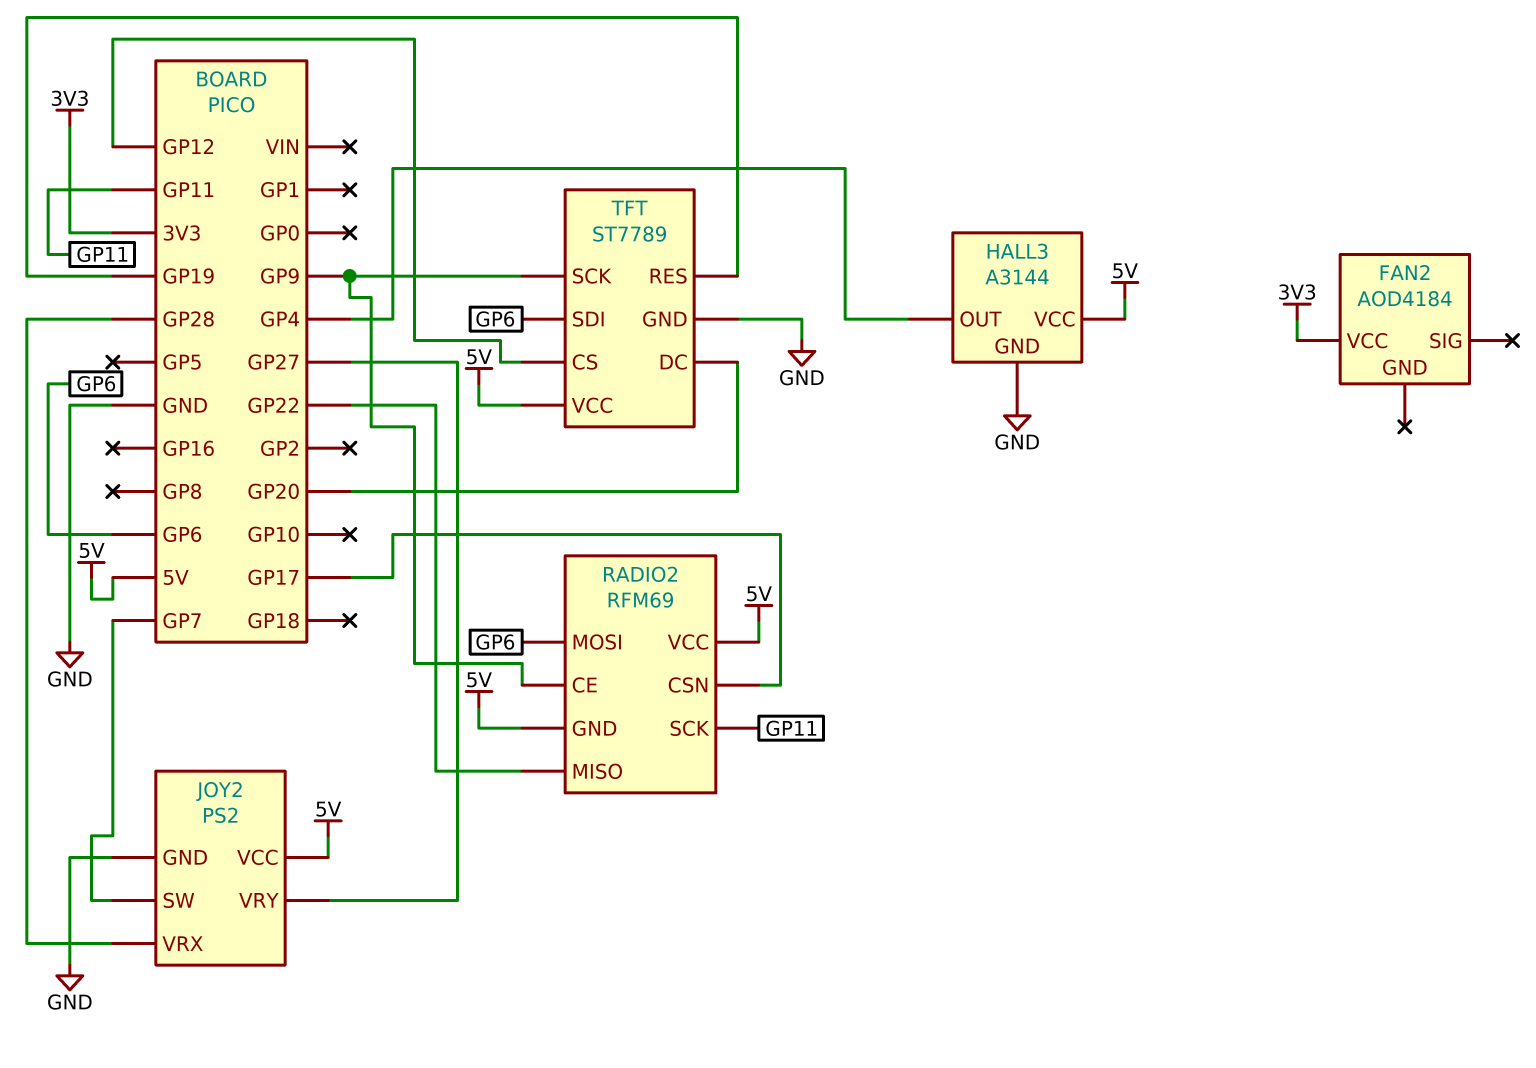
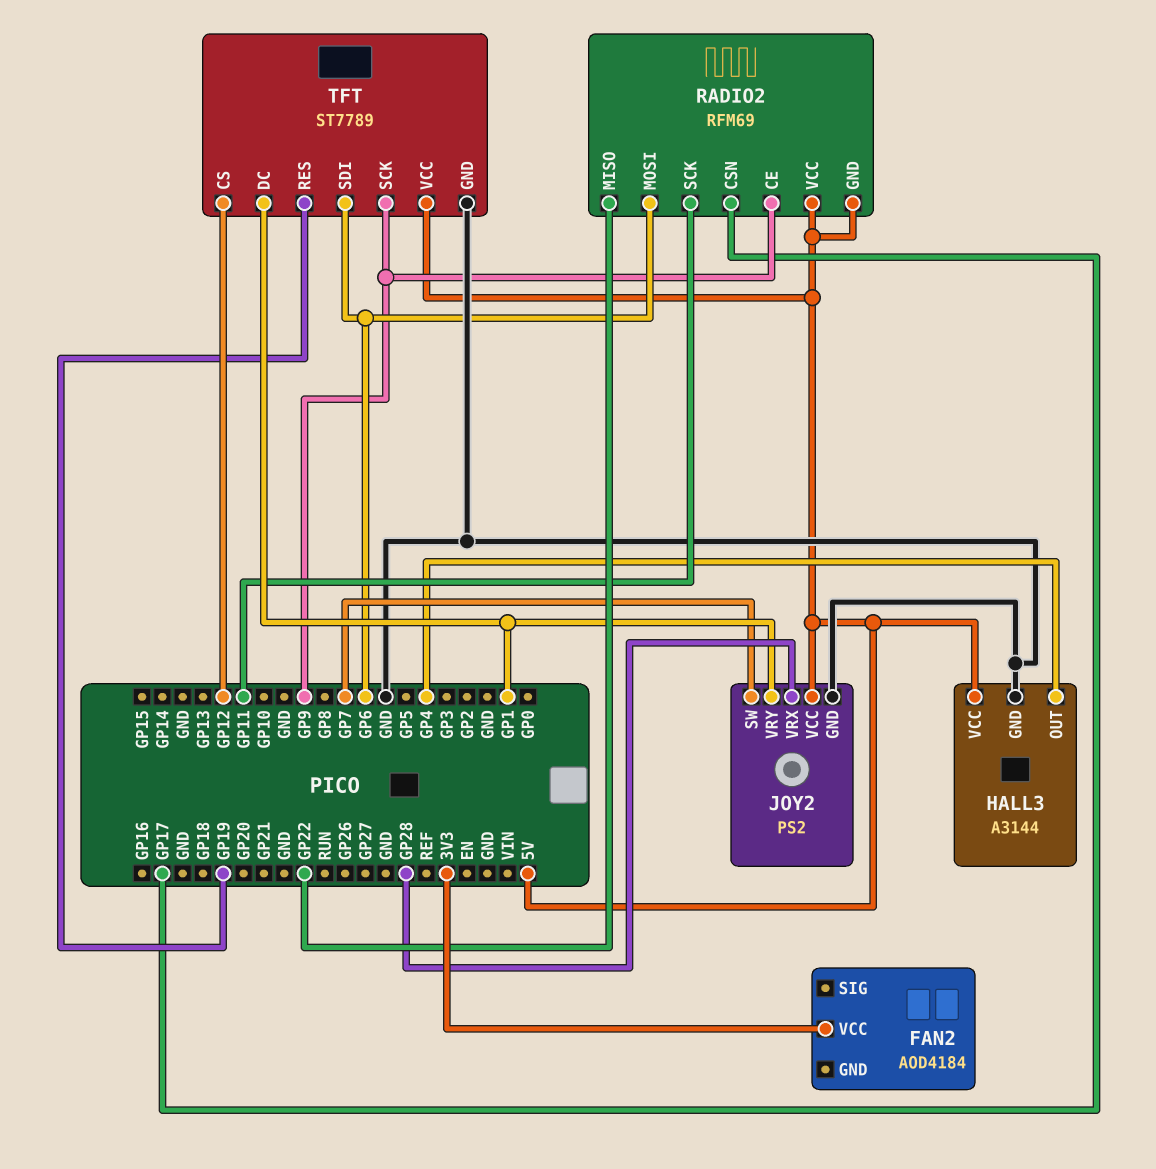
JOY2 pin VRY: GP27 -> GP1
TFT pin DC: GP20 -> GP1

